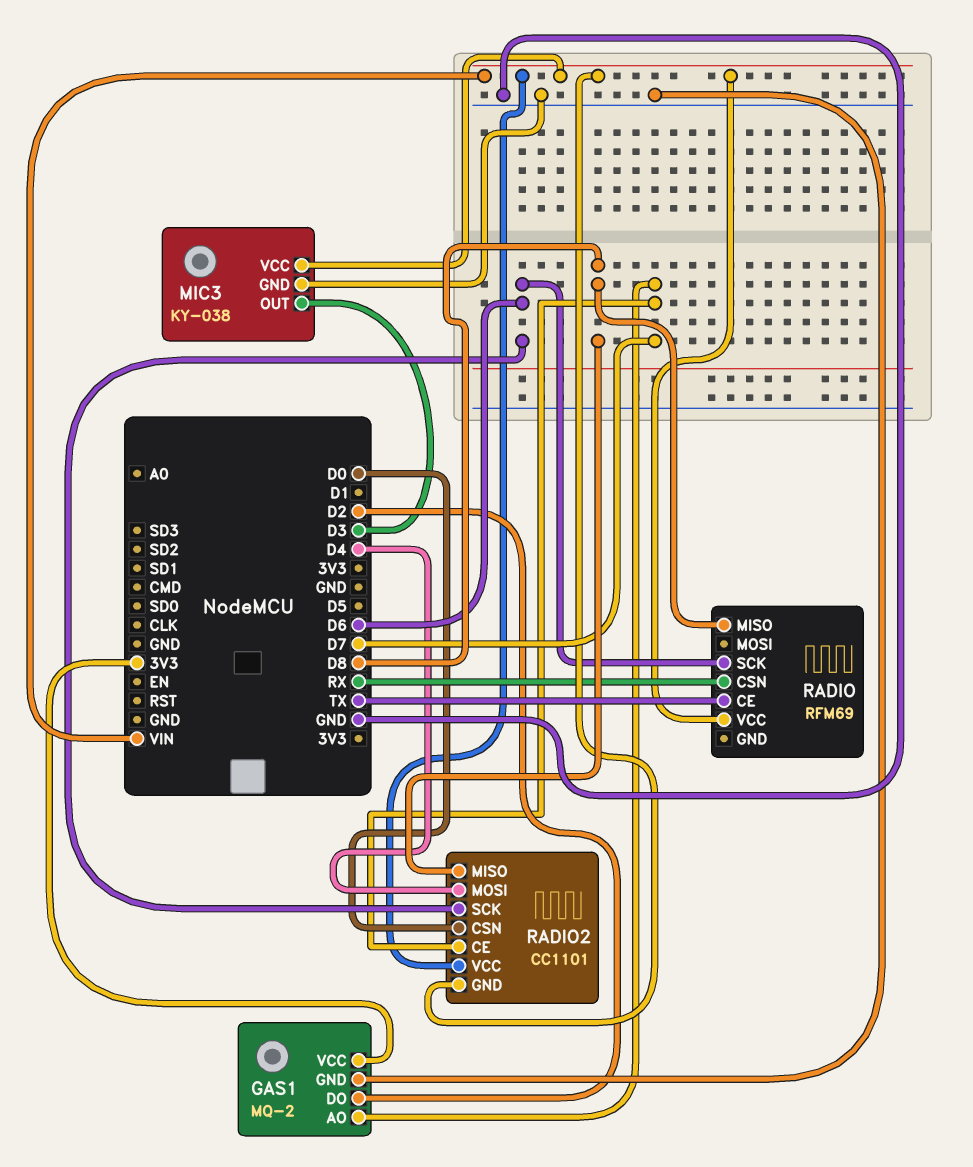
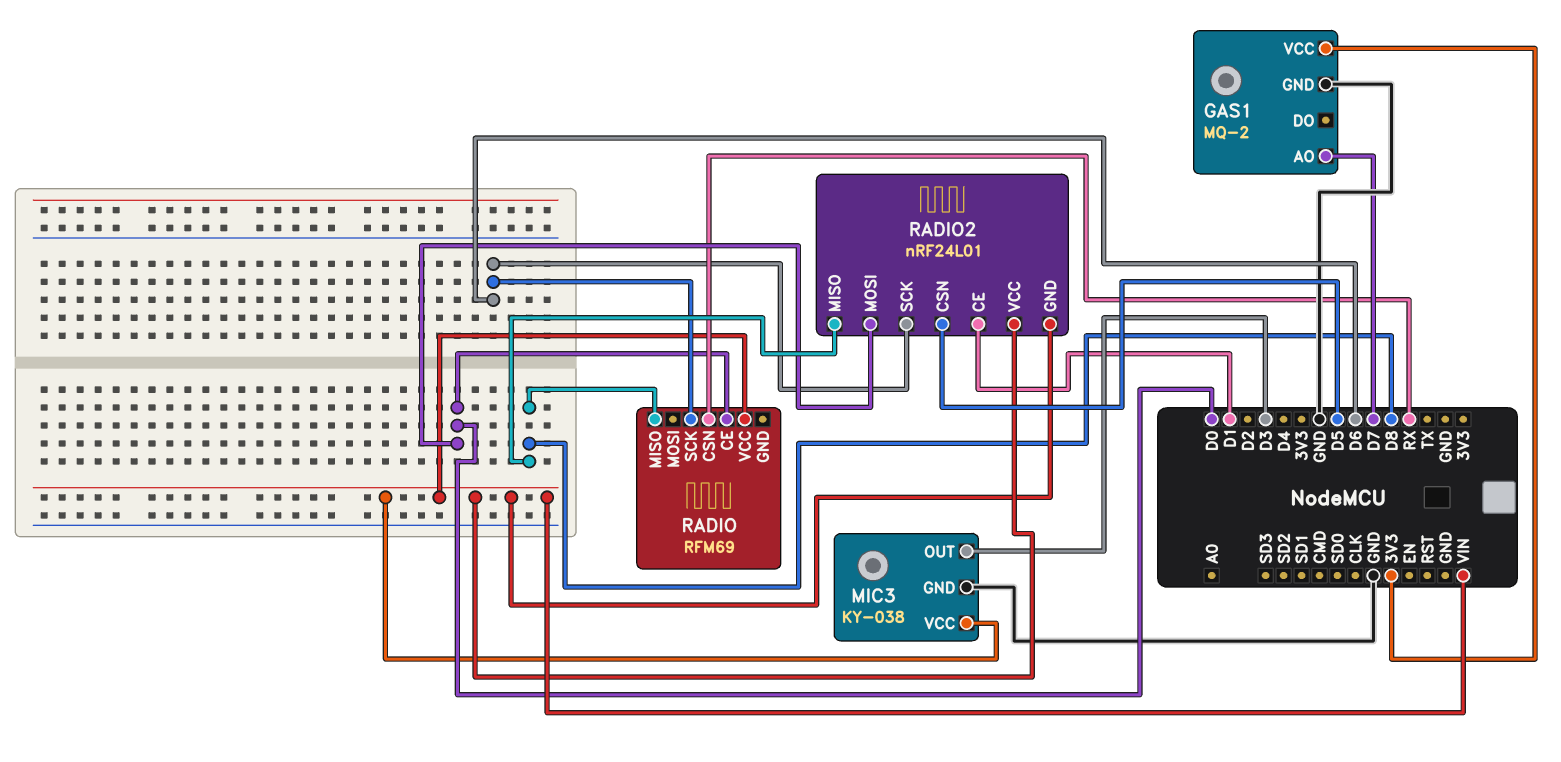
GAS1 pin DO: D2 -> none
RADIO pin CE: TX -> D0
RADIO2: CC1101 -> nRF24L01
RADIO2 pin CE: D7 -> D1
RADIO2 pin CSN: D0 -> D5
RADIO2 pin MOSI: D4 -> D0

